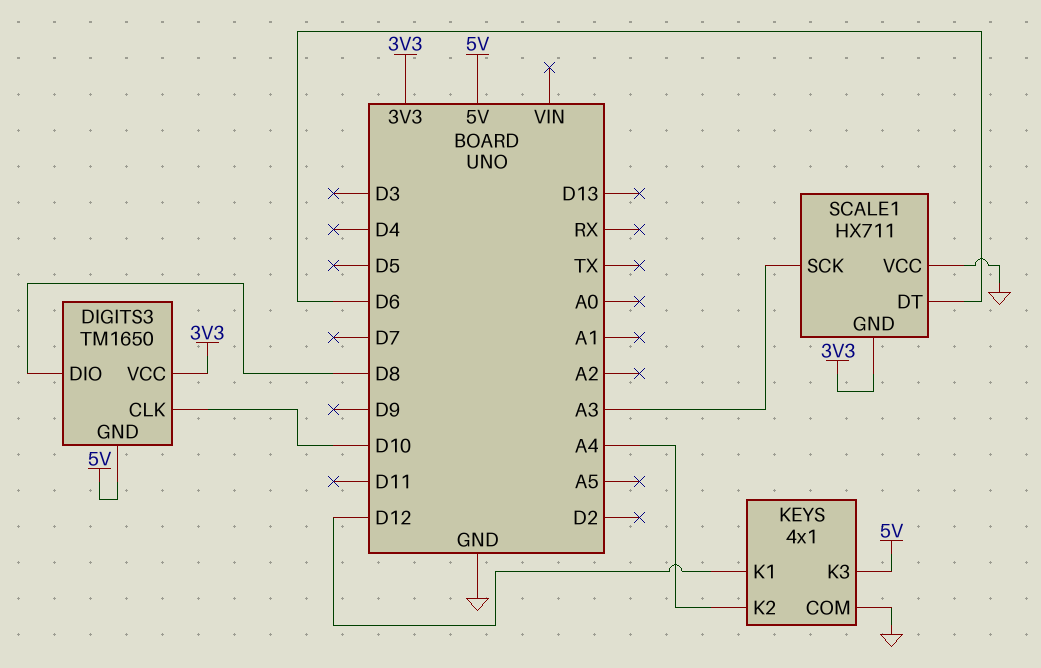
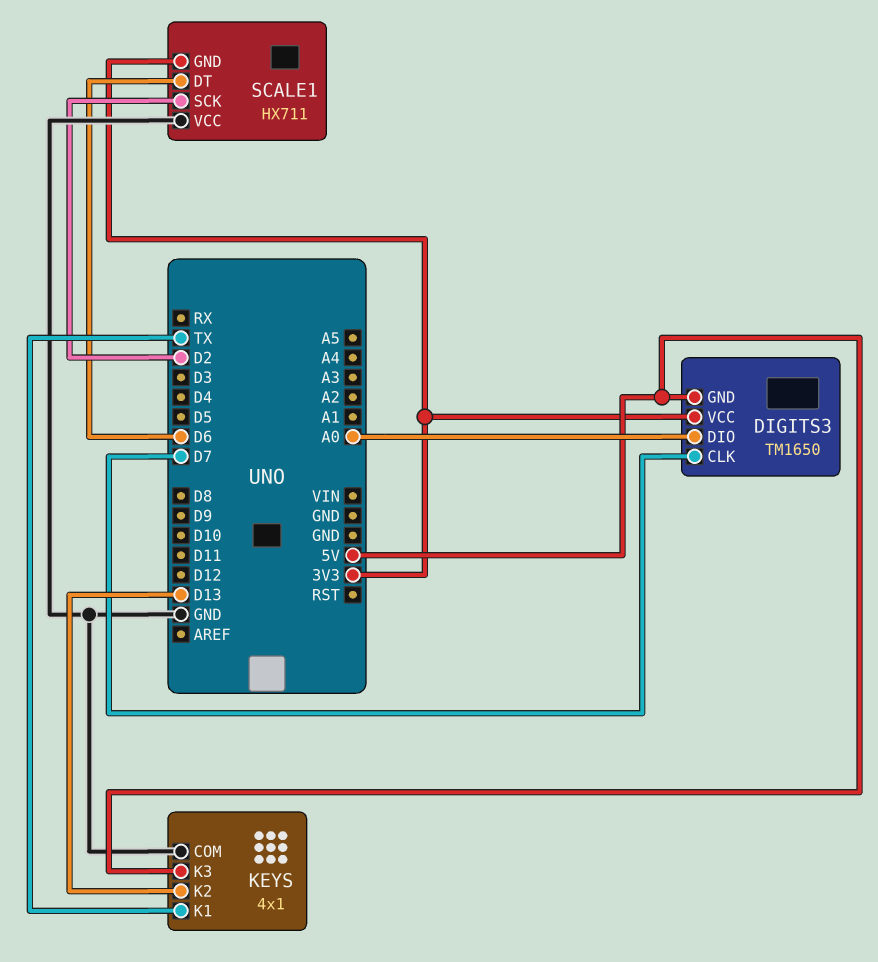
DIGITS3 pin CLK: D10 -> D7
DIGITS3 pin DIO: D8 -> A0
KEYS pin K1: D12 -> TX
KEYS pin K2: A4 -> D13
SCALE1 pin SCK: A3 -> D2

